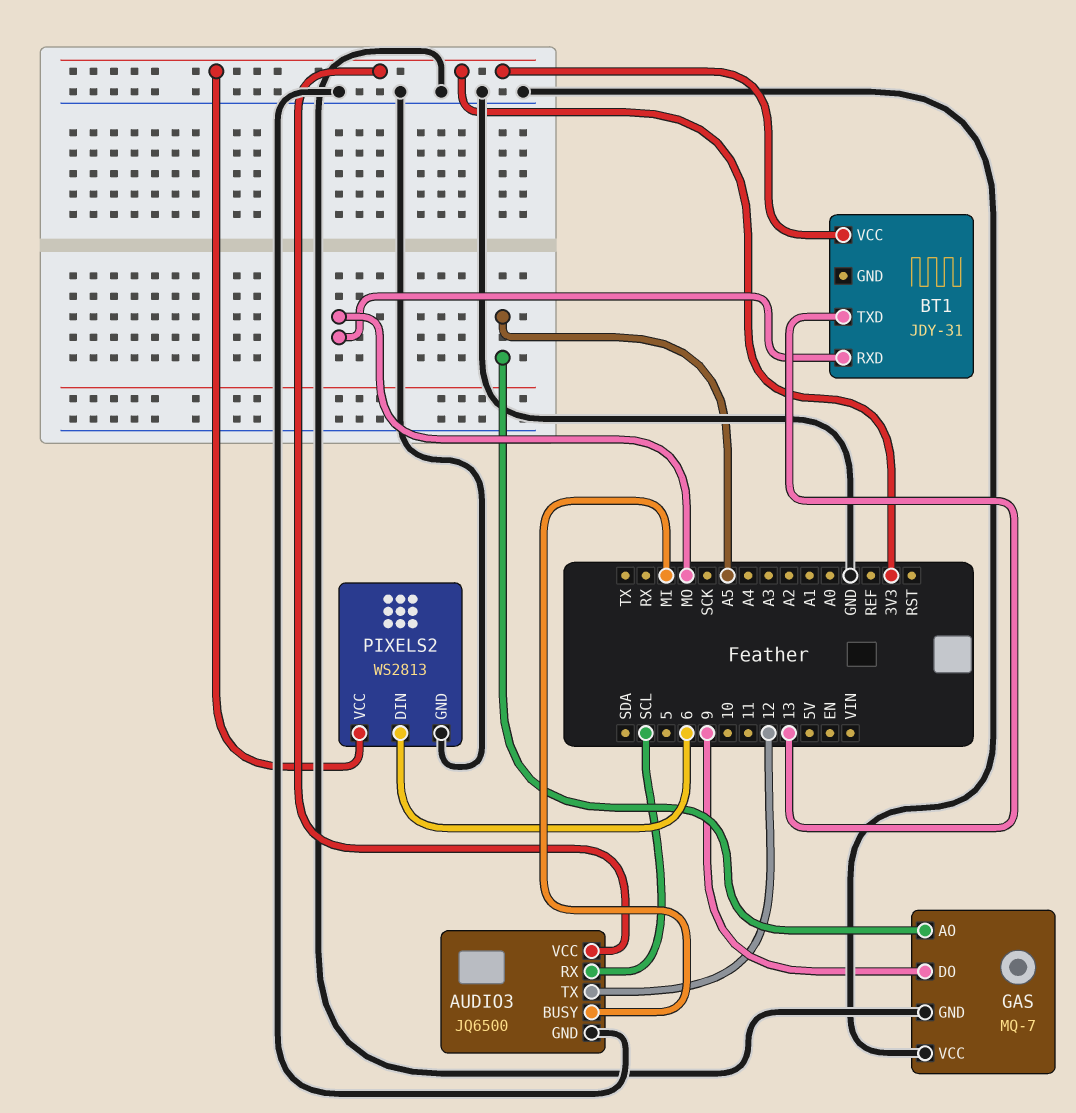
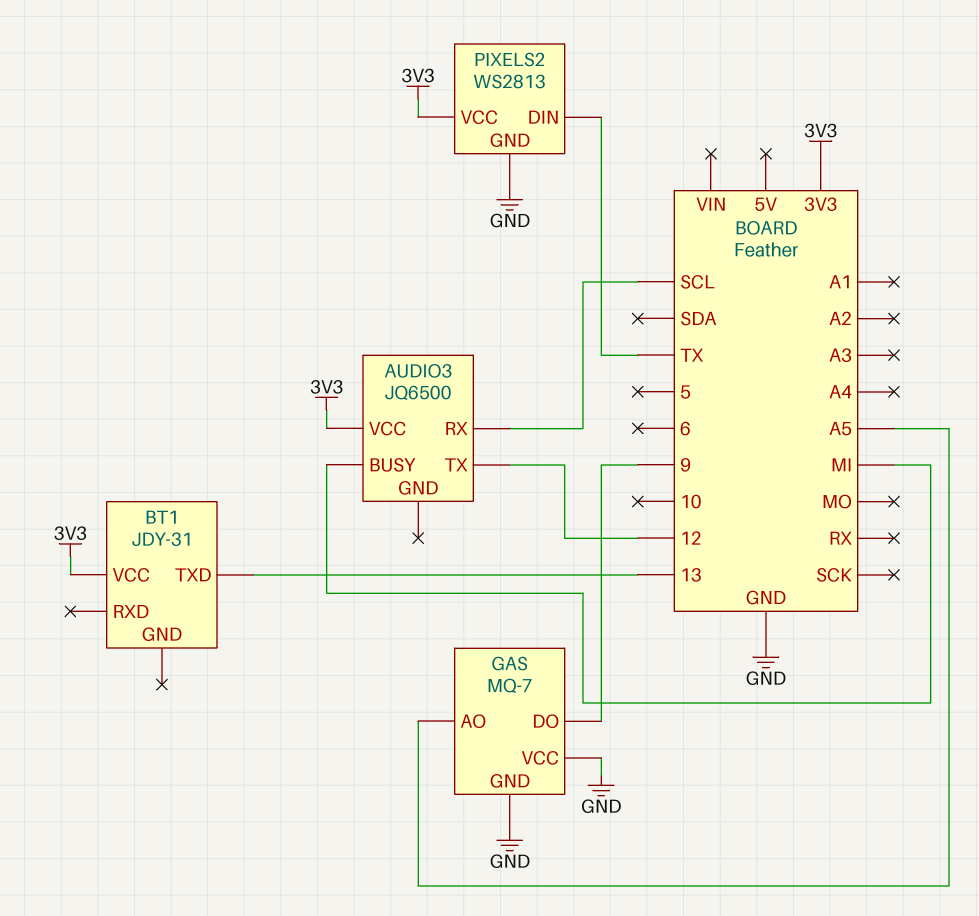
AUDIO3 pin GND: GND -> none
BT1 pin RXD: MO -> none
PIXELS2 pin DIN: 6 -> TX

